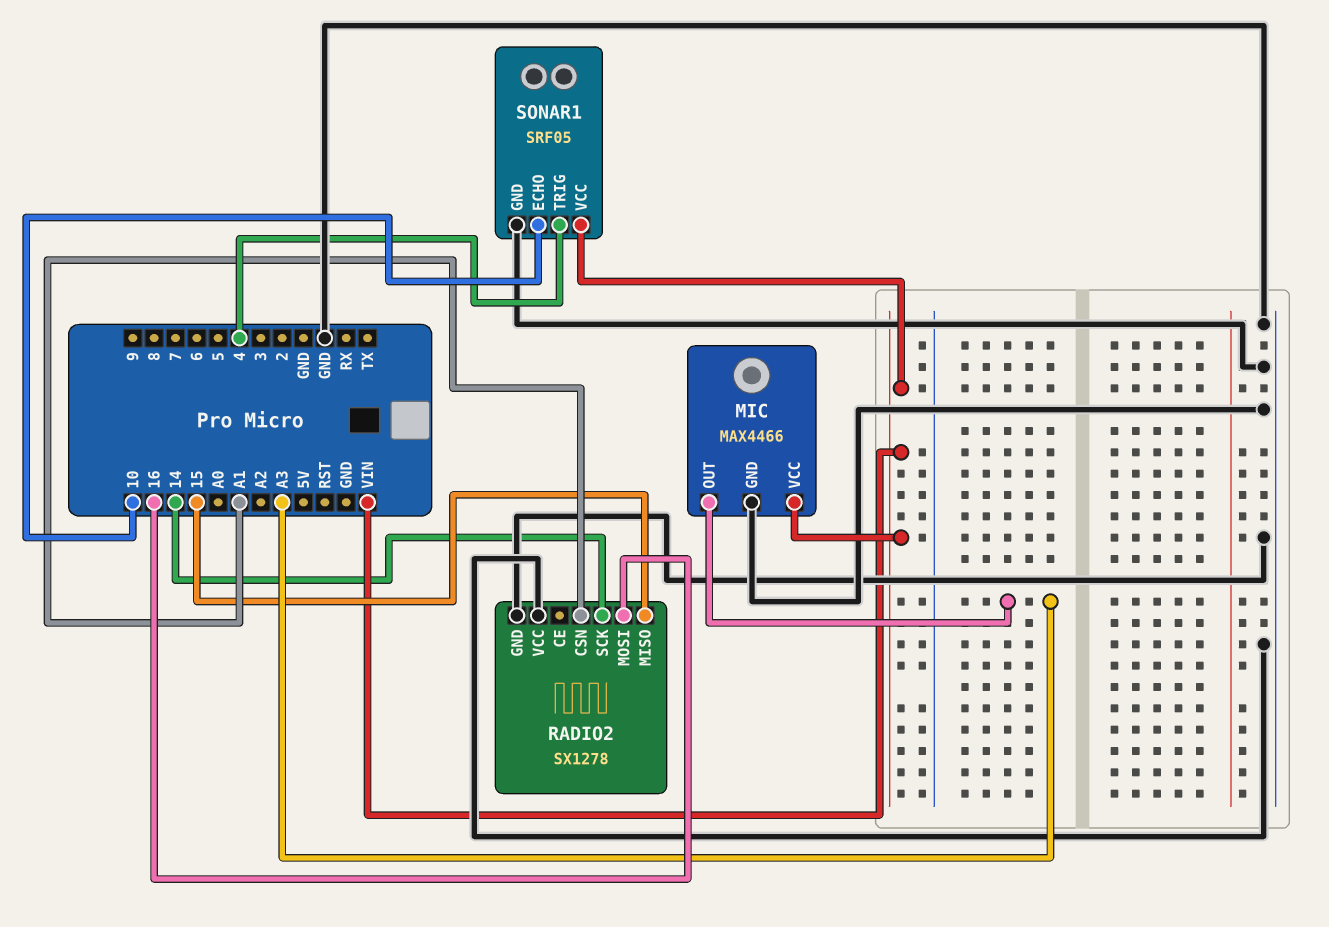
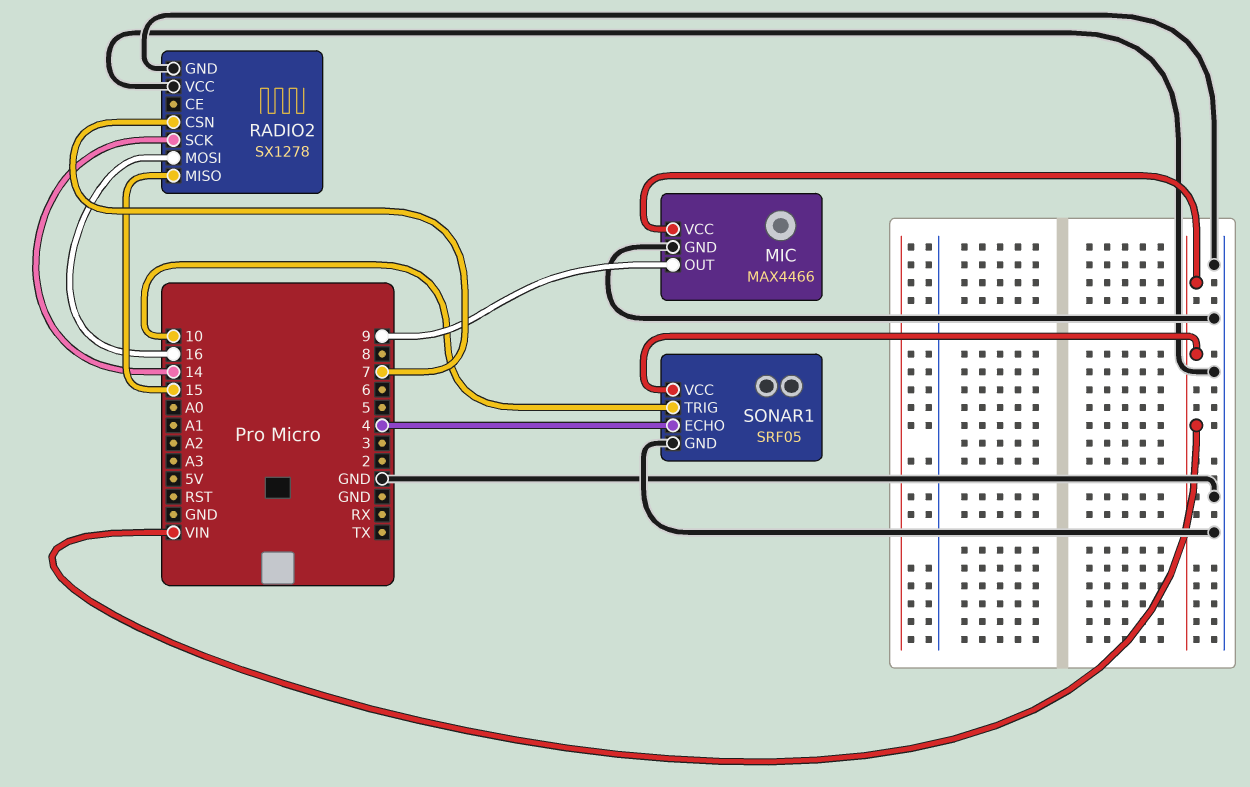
MIC pin OUT: A3 -> 9
RADIO2 pin CSN: A1 -> 7
SONAR1 pin ECHO: 10 -> 4
SONAR1 pin TRIG: 4 -> 10

